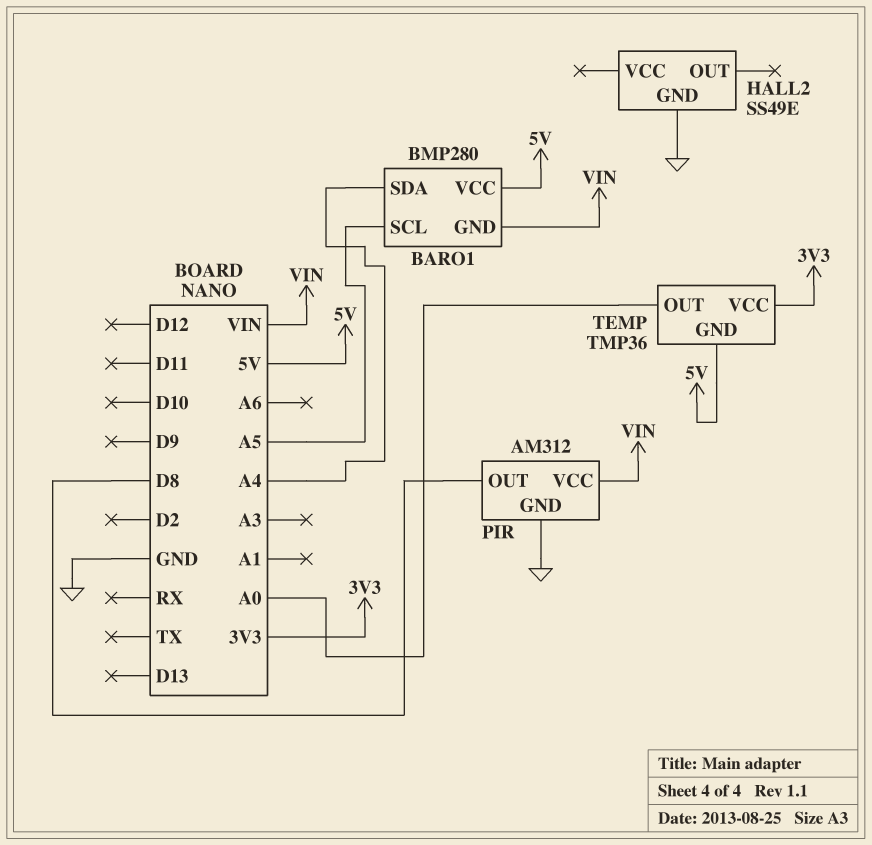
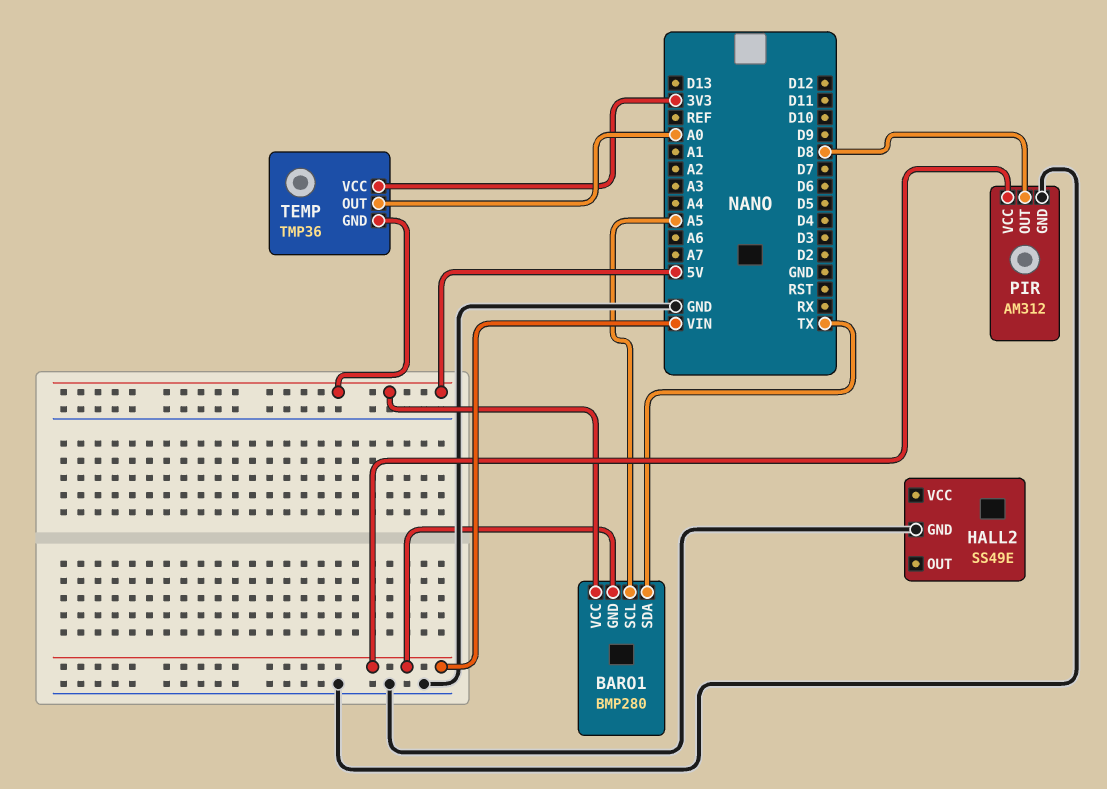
BARO1 pin SDA: A4 -> TX

